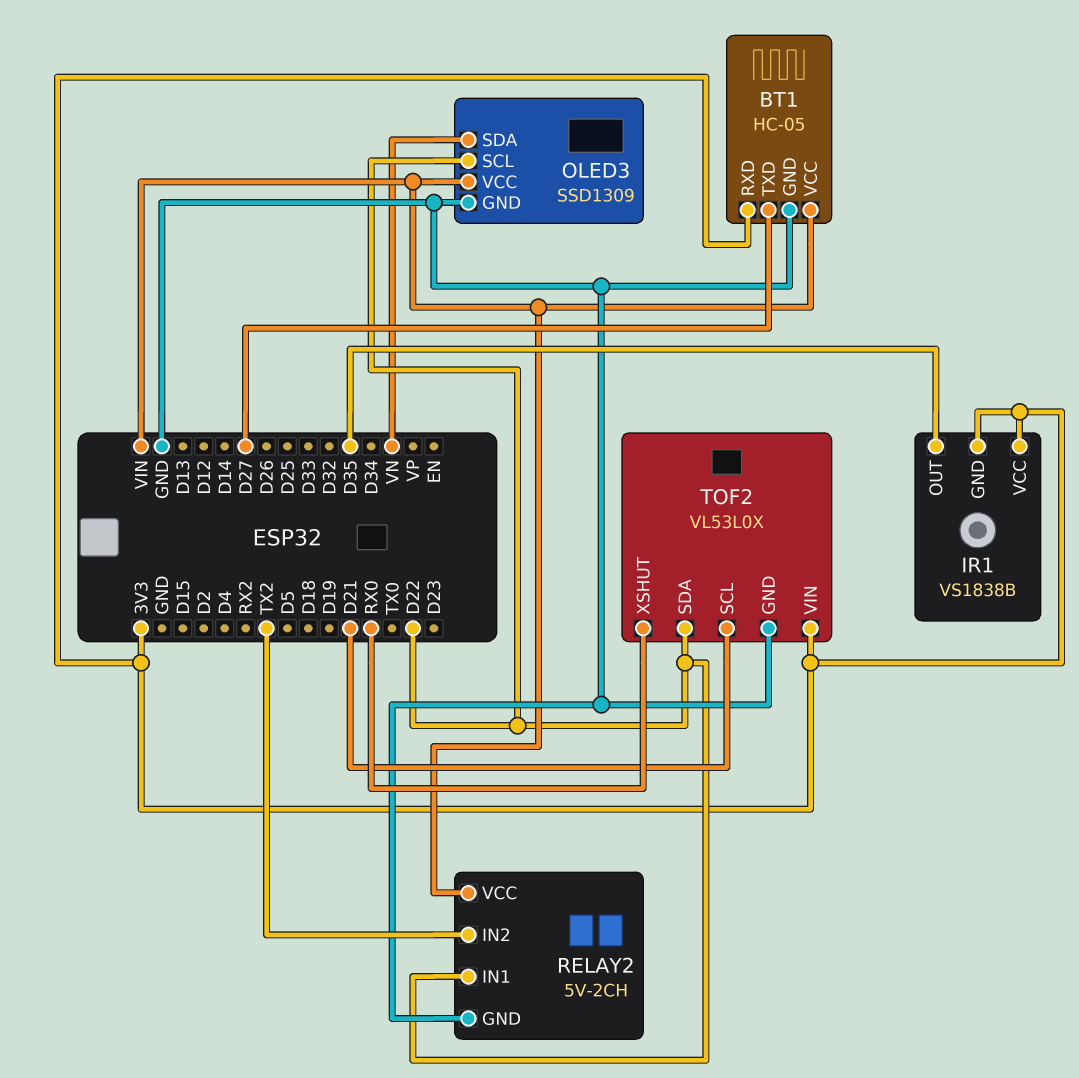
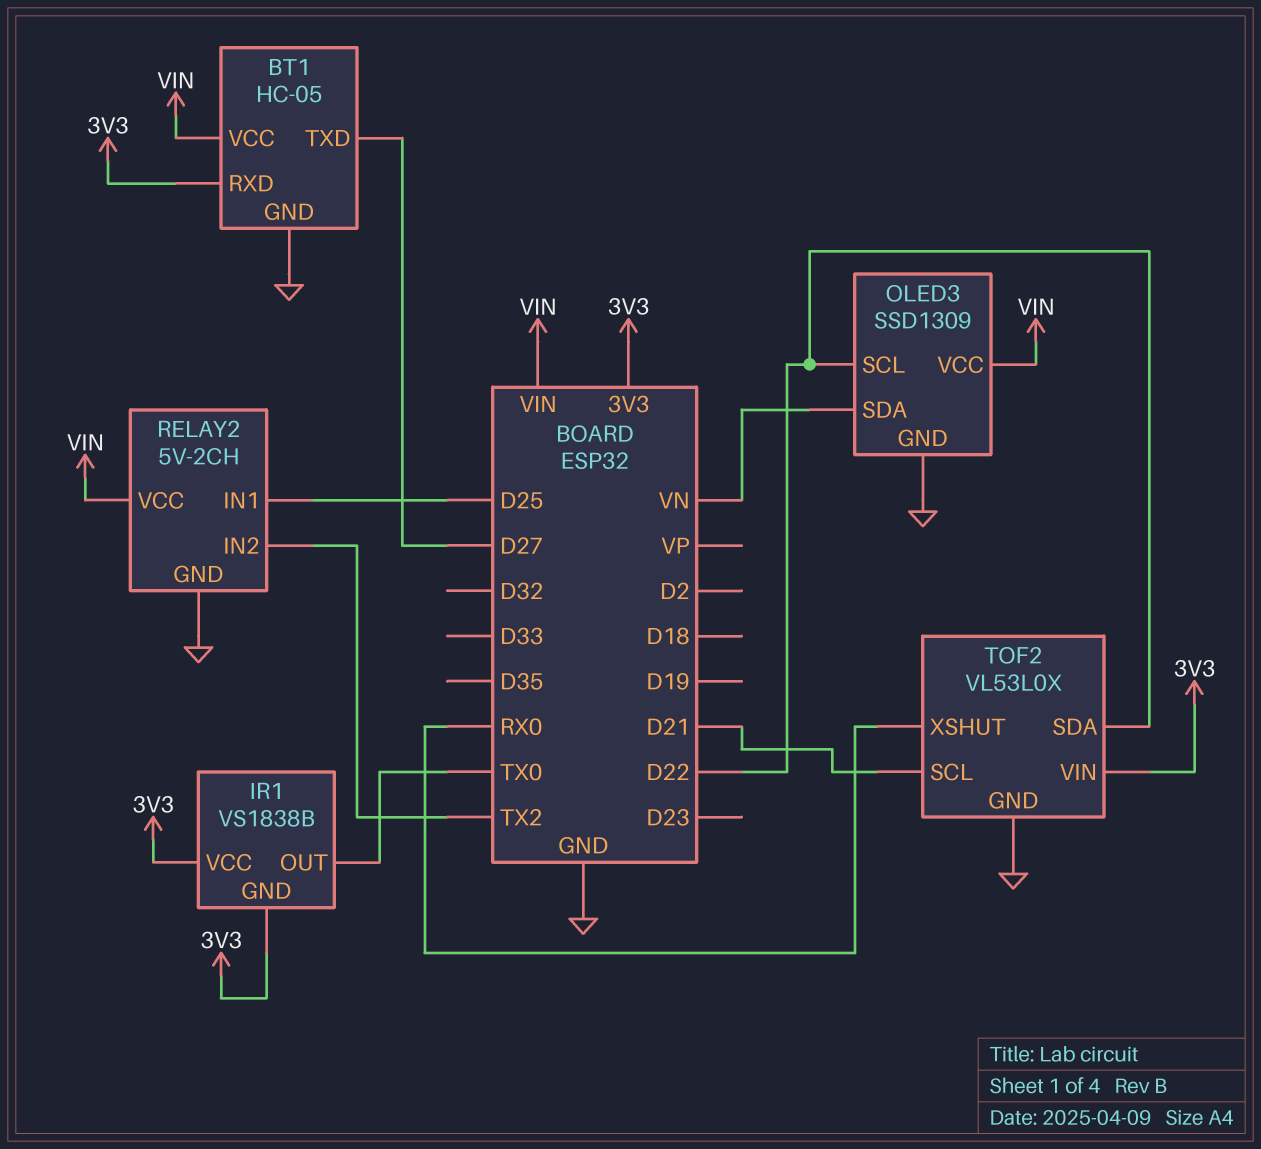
IR1 pin OUT: D35 -> TX0
RELAY2 pin IN1: D22 -> D25

